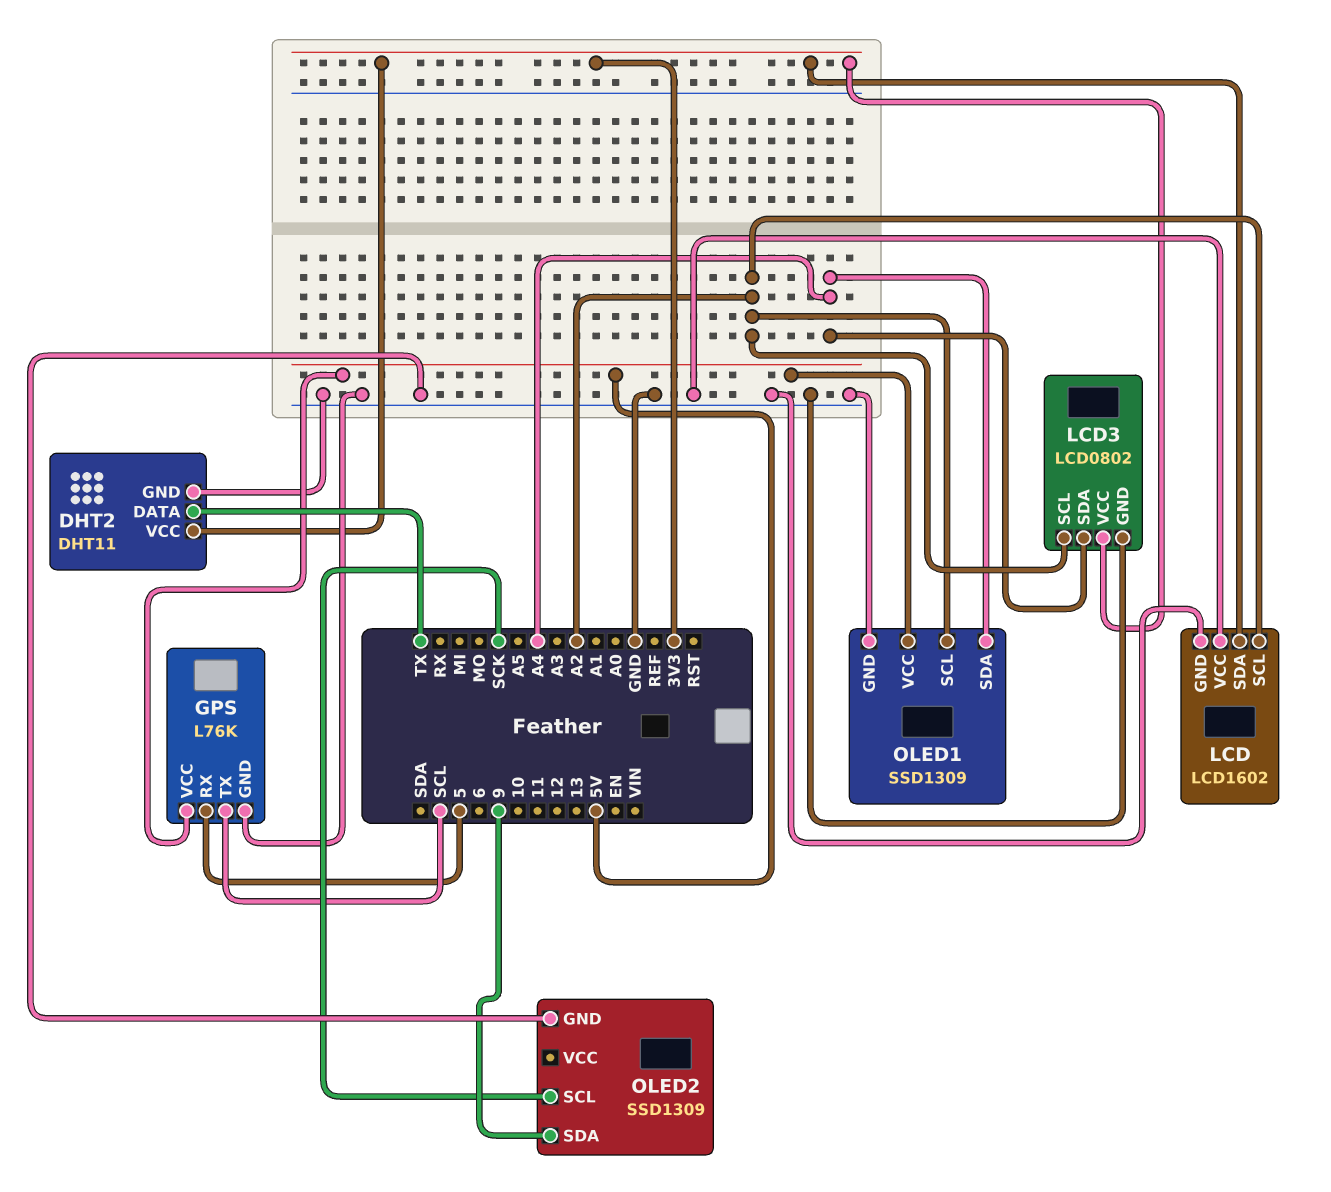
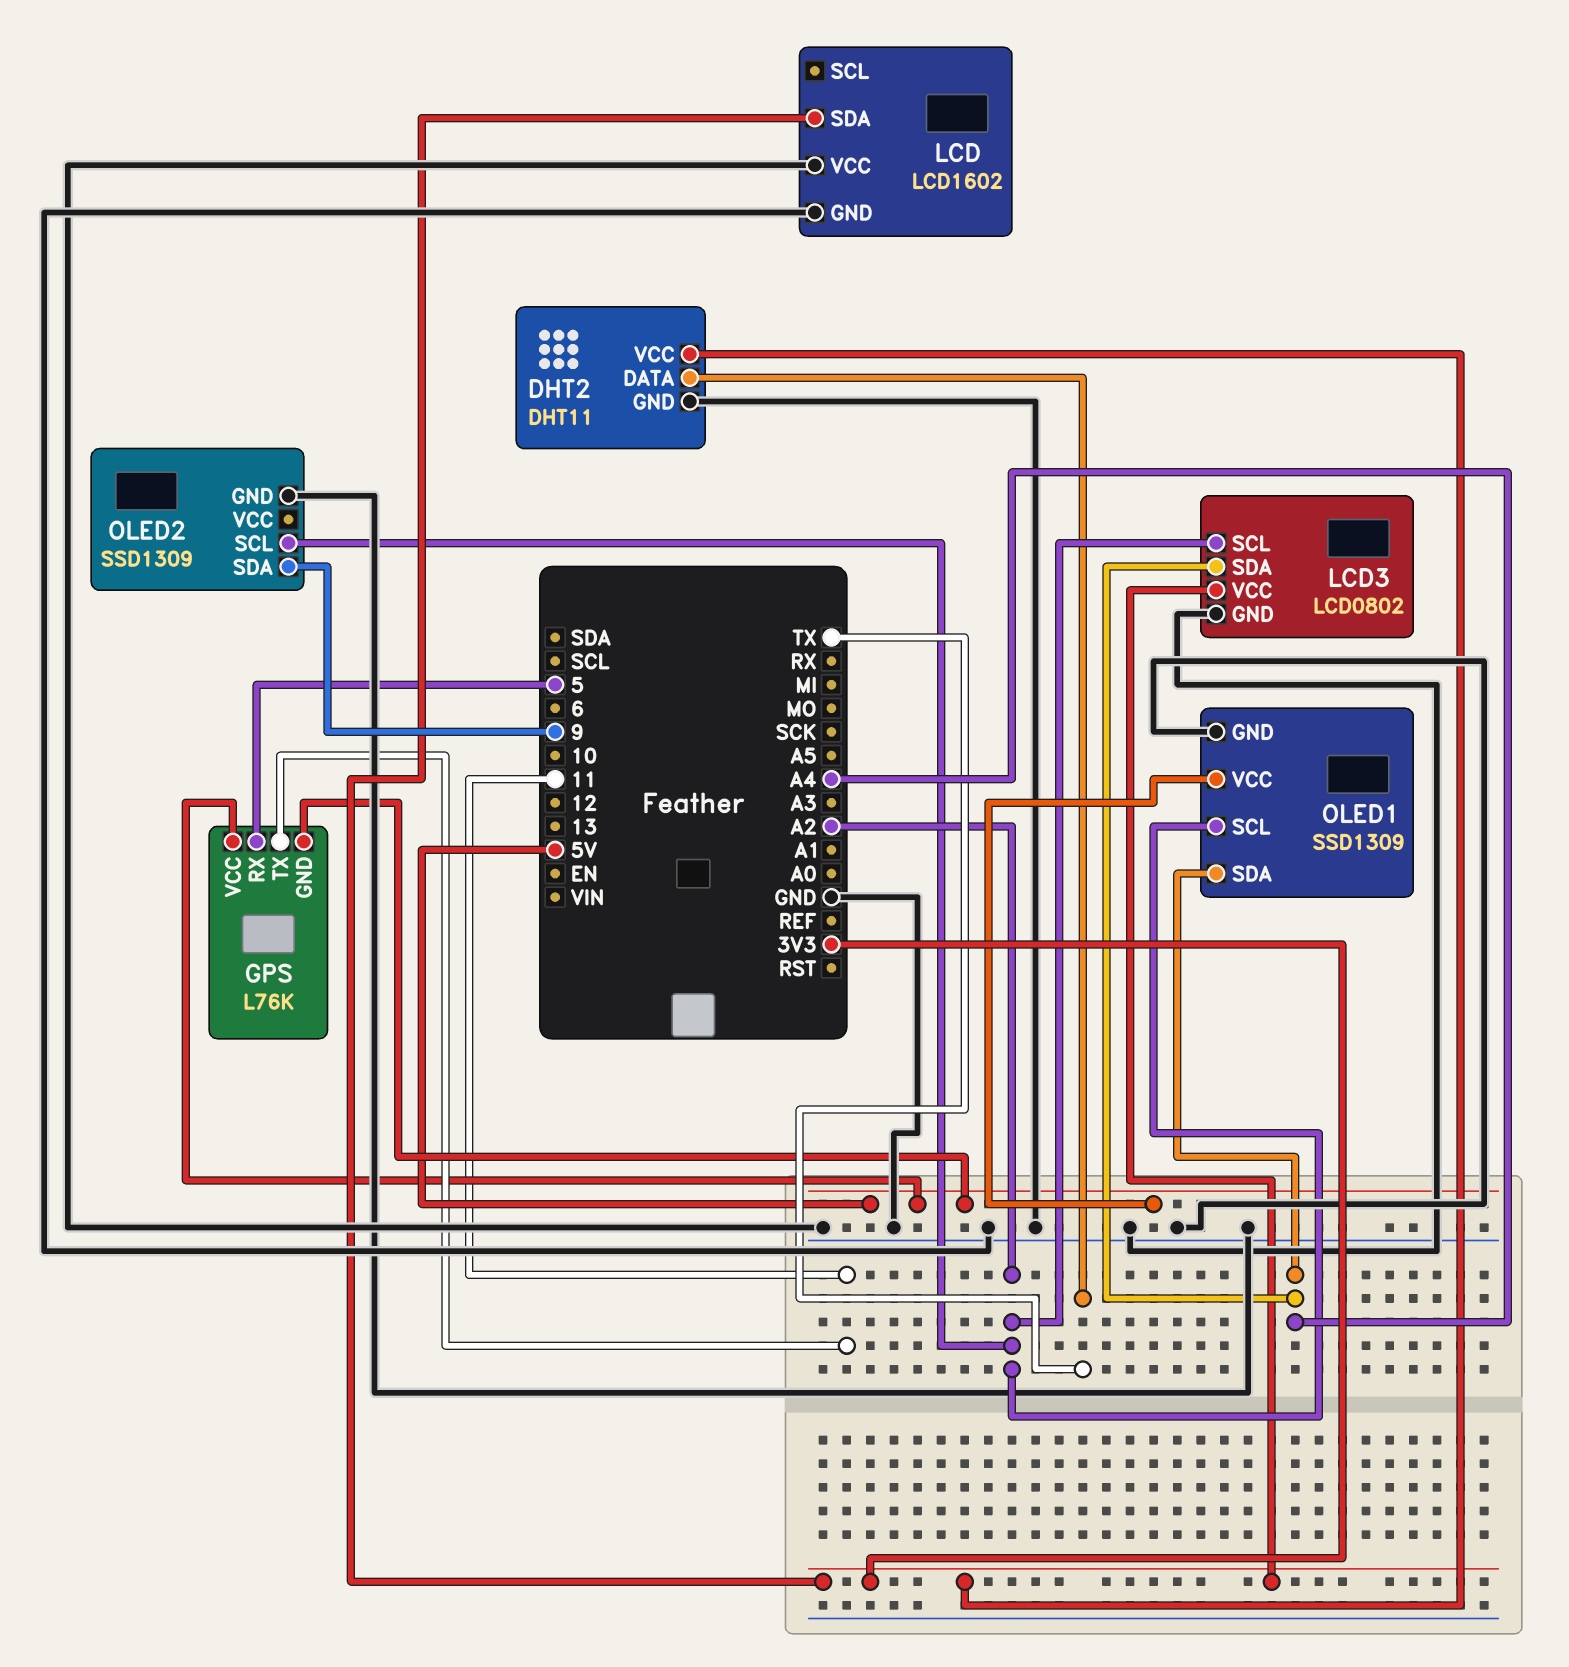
GPS pin GND: GND -> 5V
GPS pin TX: SCL -> 11
LCD pin SCL: A2 -> none
OLED2 pin SCL: SCK -> A2

